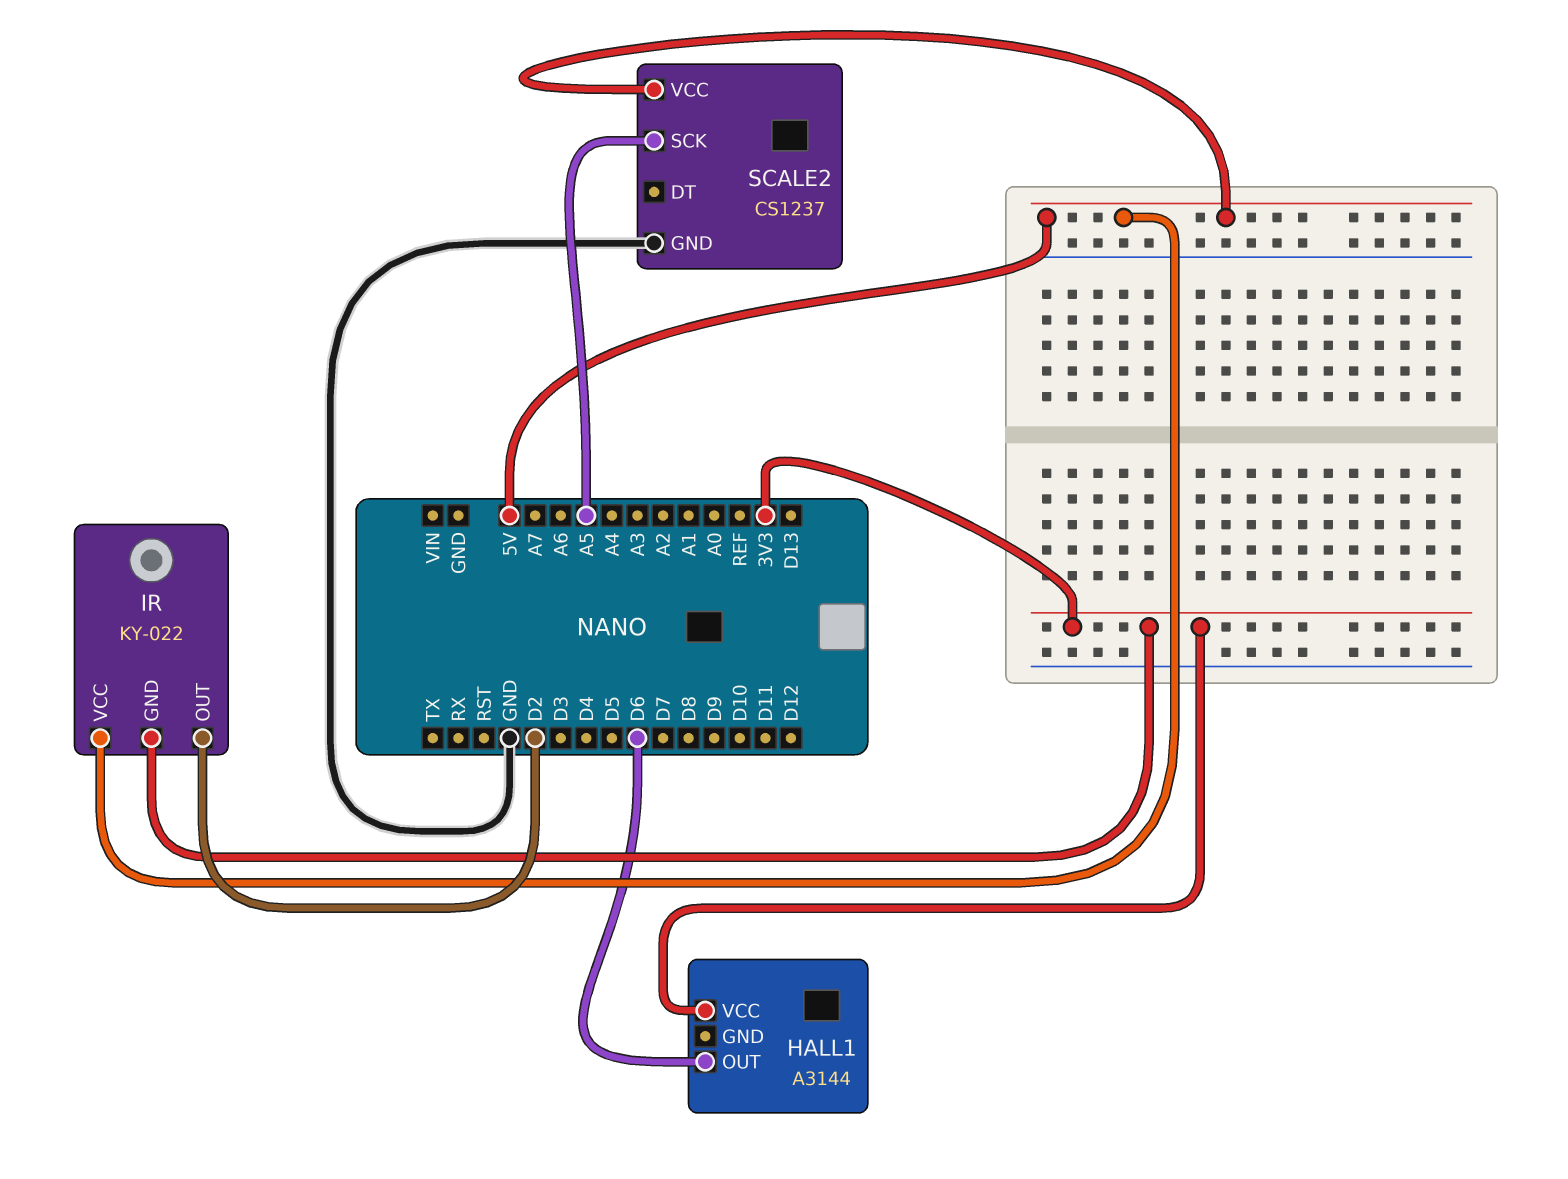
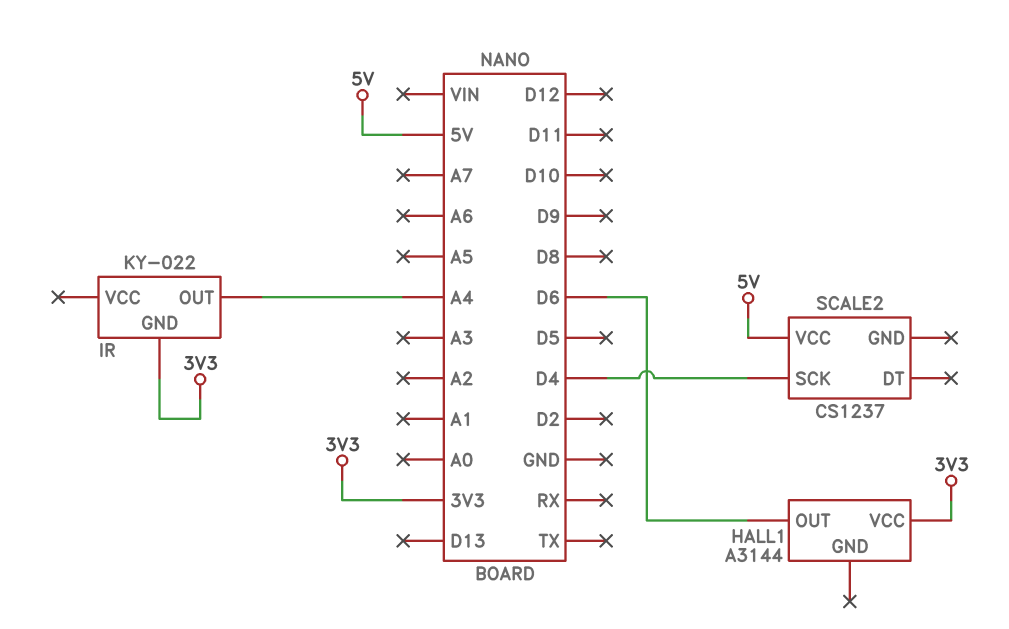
IR pin OUT: D2 -> A4
IR pin VCC: 5V -> none
SCALE2 pin GND: GND -> none
SCALE2 pin SCK: A5 -> D4

